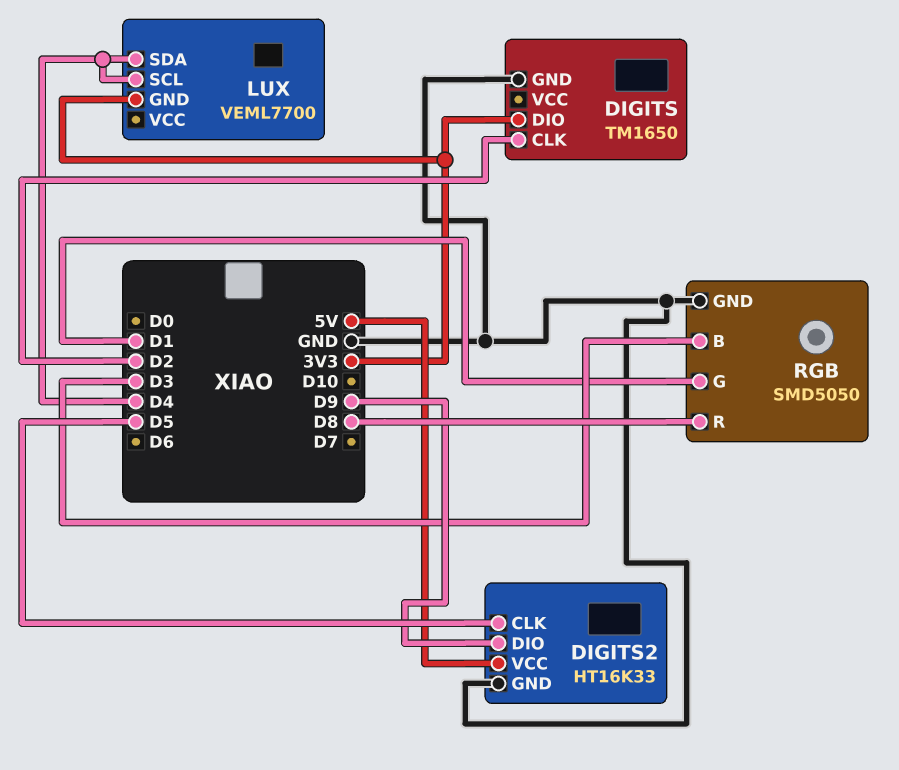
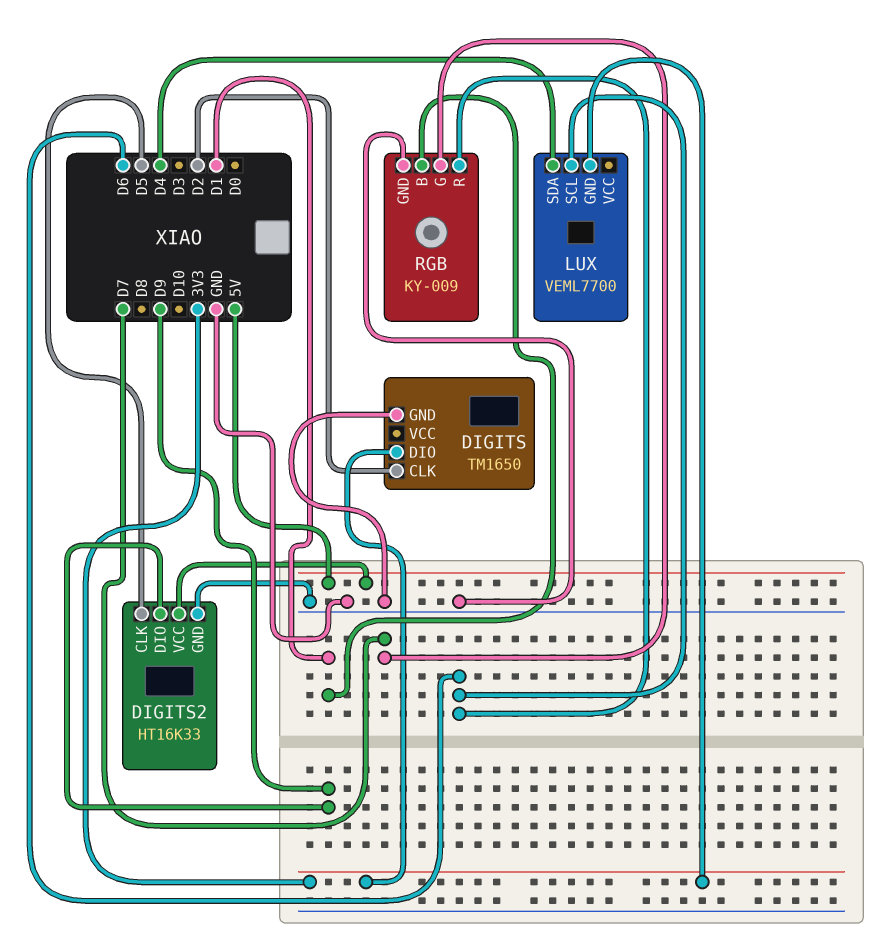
LUX pin SCL: D4 -> D6
RGB: SMD5050 -> KY-009
RGB pin B: D3 -> D1
RGB pin G: D1 -> D7
RGB pin R: D8 -> D6

